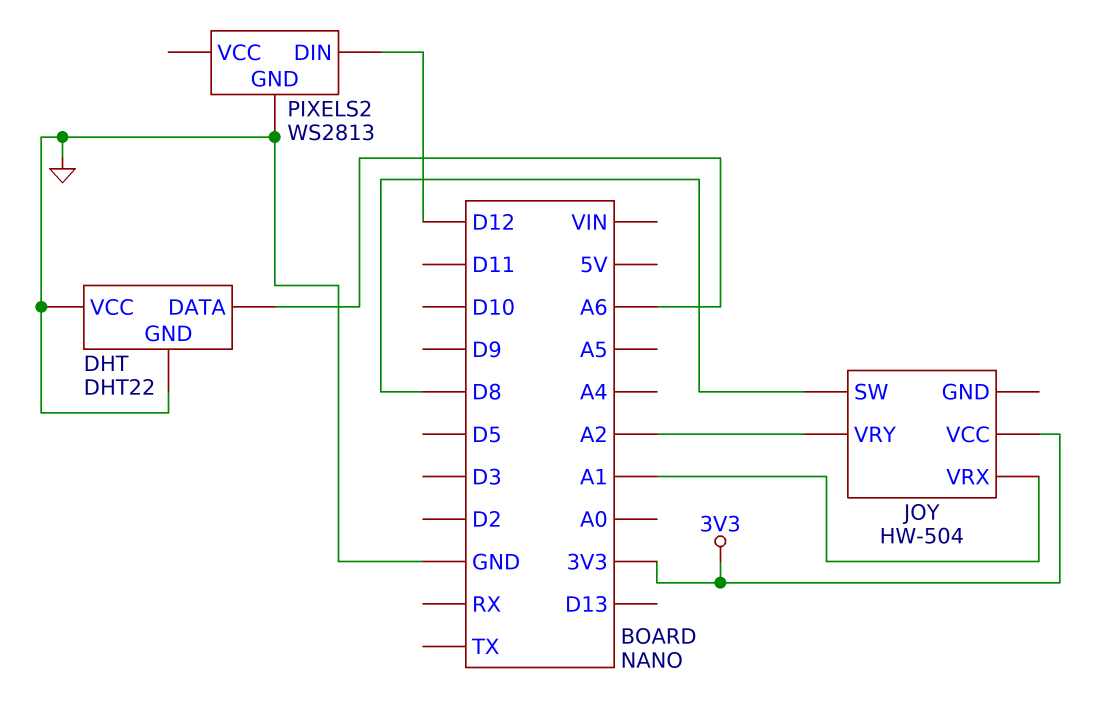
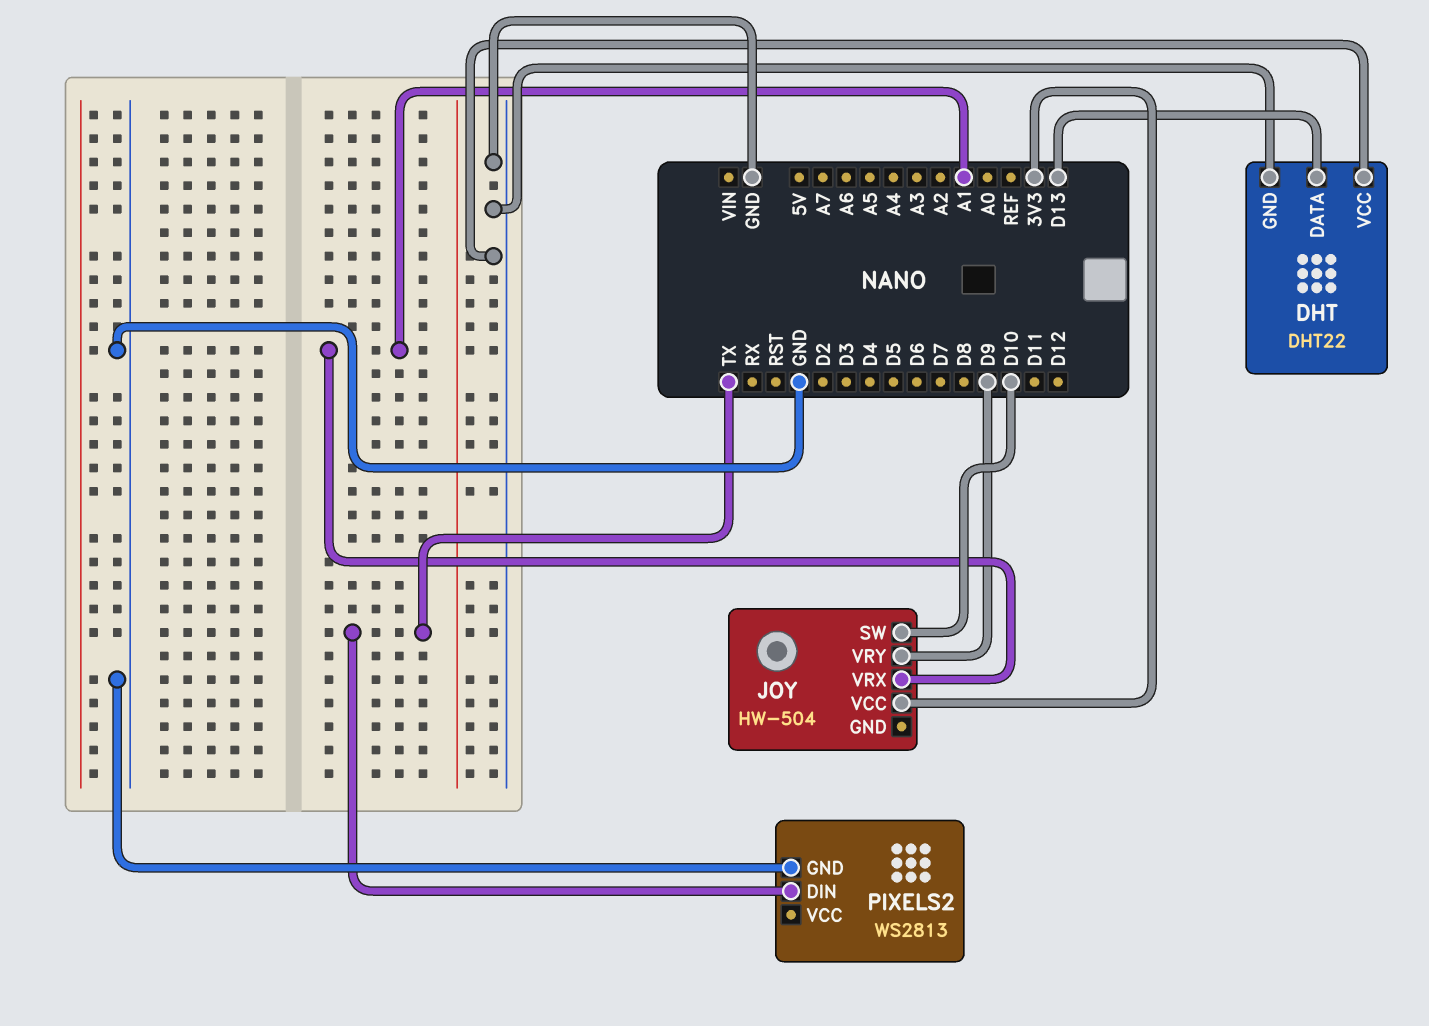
DHT pin DATA: A6 -> D13
JOY pin SW: D8 -> D10
JOY pin VRY: A2 -> D9
PIXELS2 pin DIN: D12 -> TX

